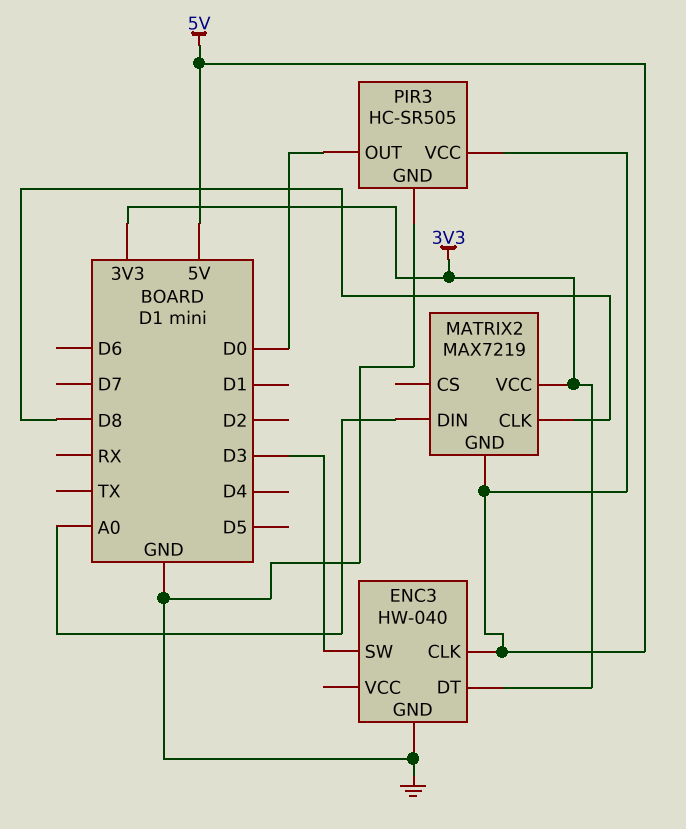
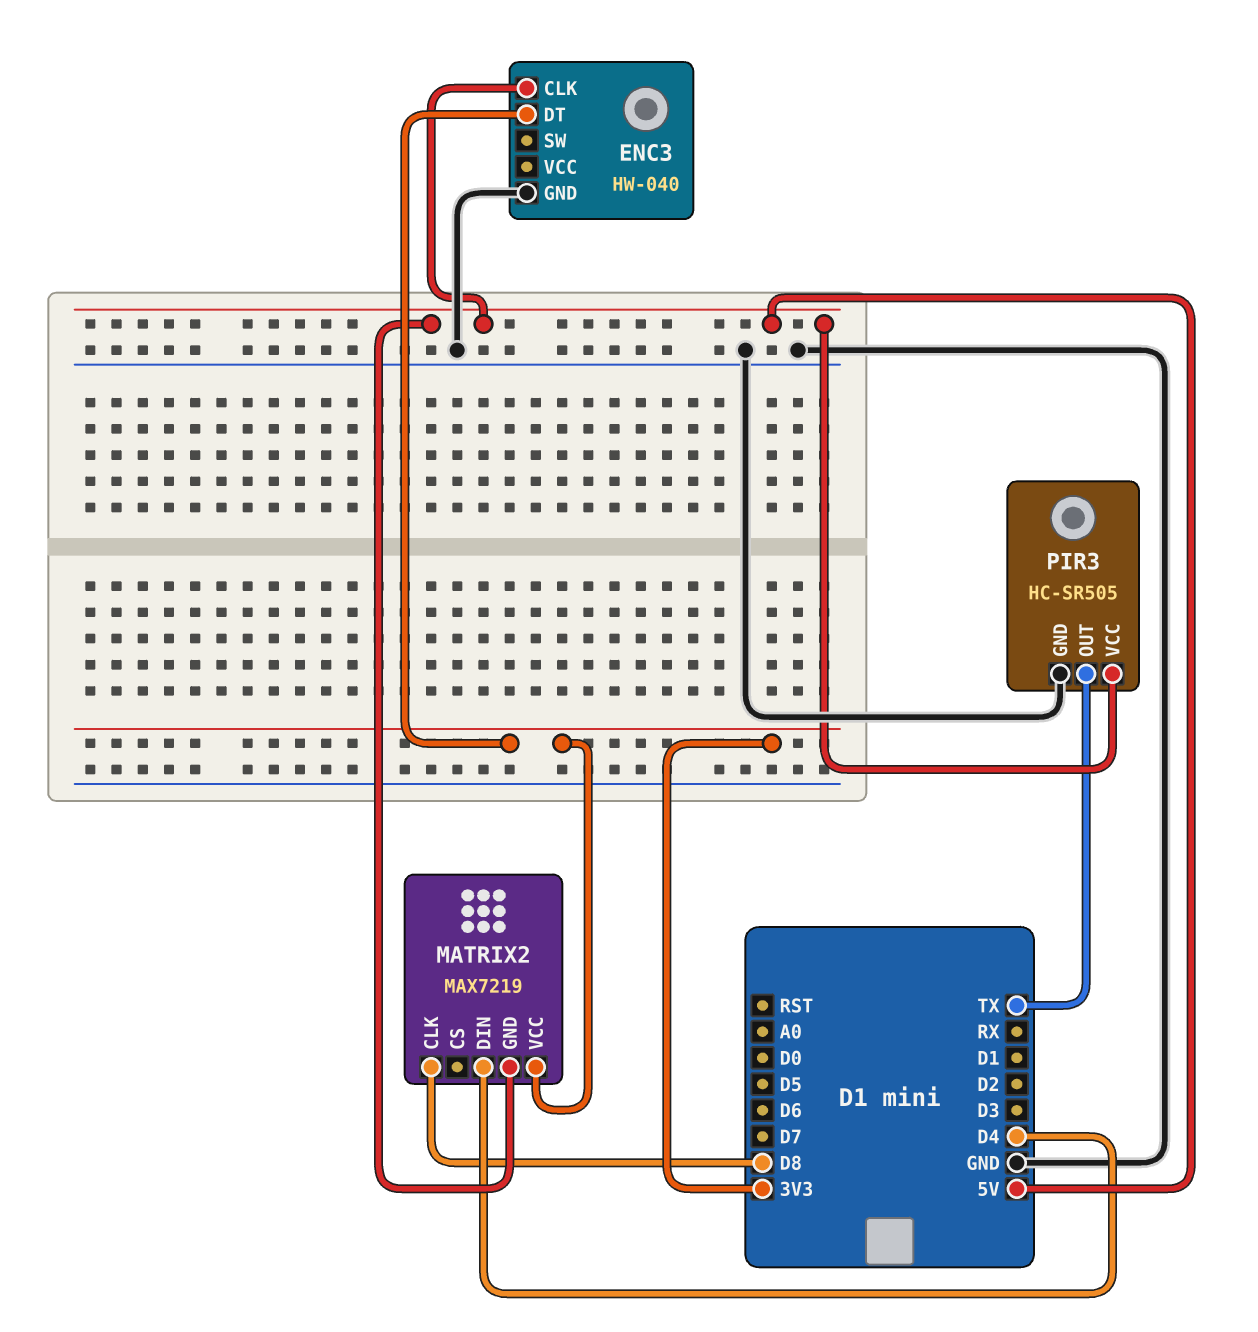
ENC3 pin SW: D3 -> none
MATRIX2 pin DIN: A0 -> D4
PIR3 pin OUT: D0 -> TX

